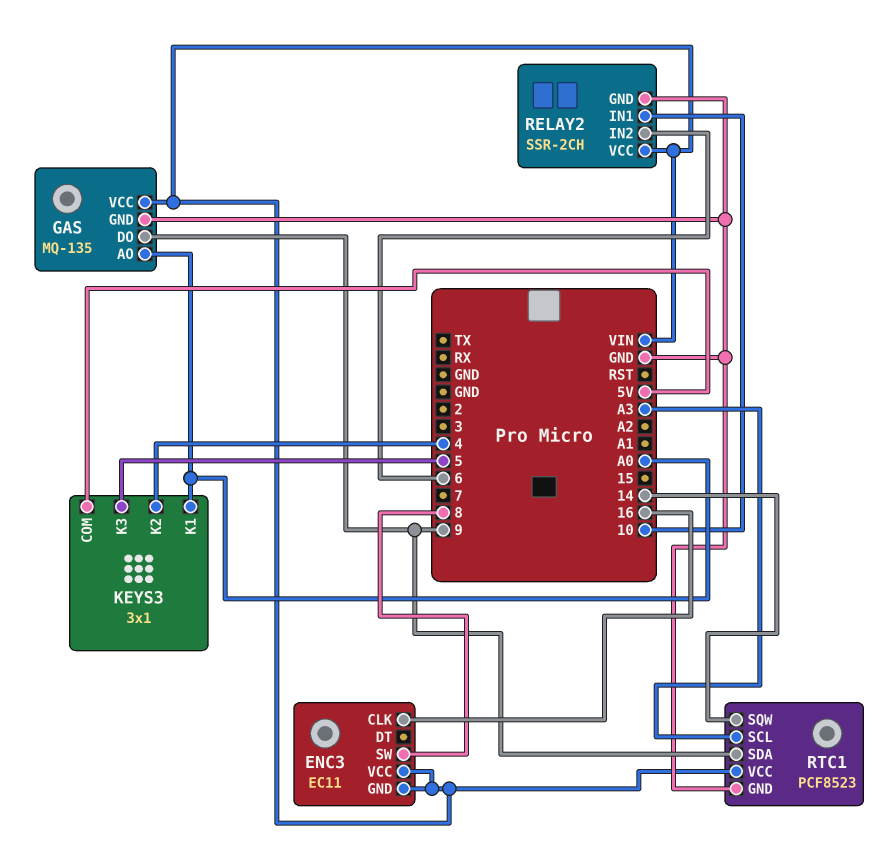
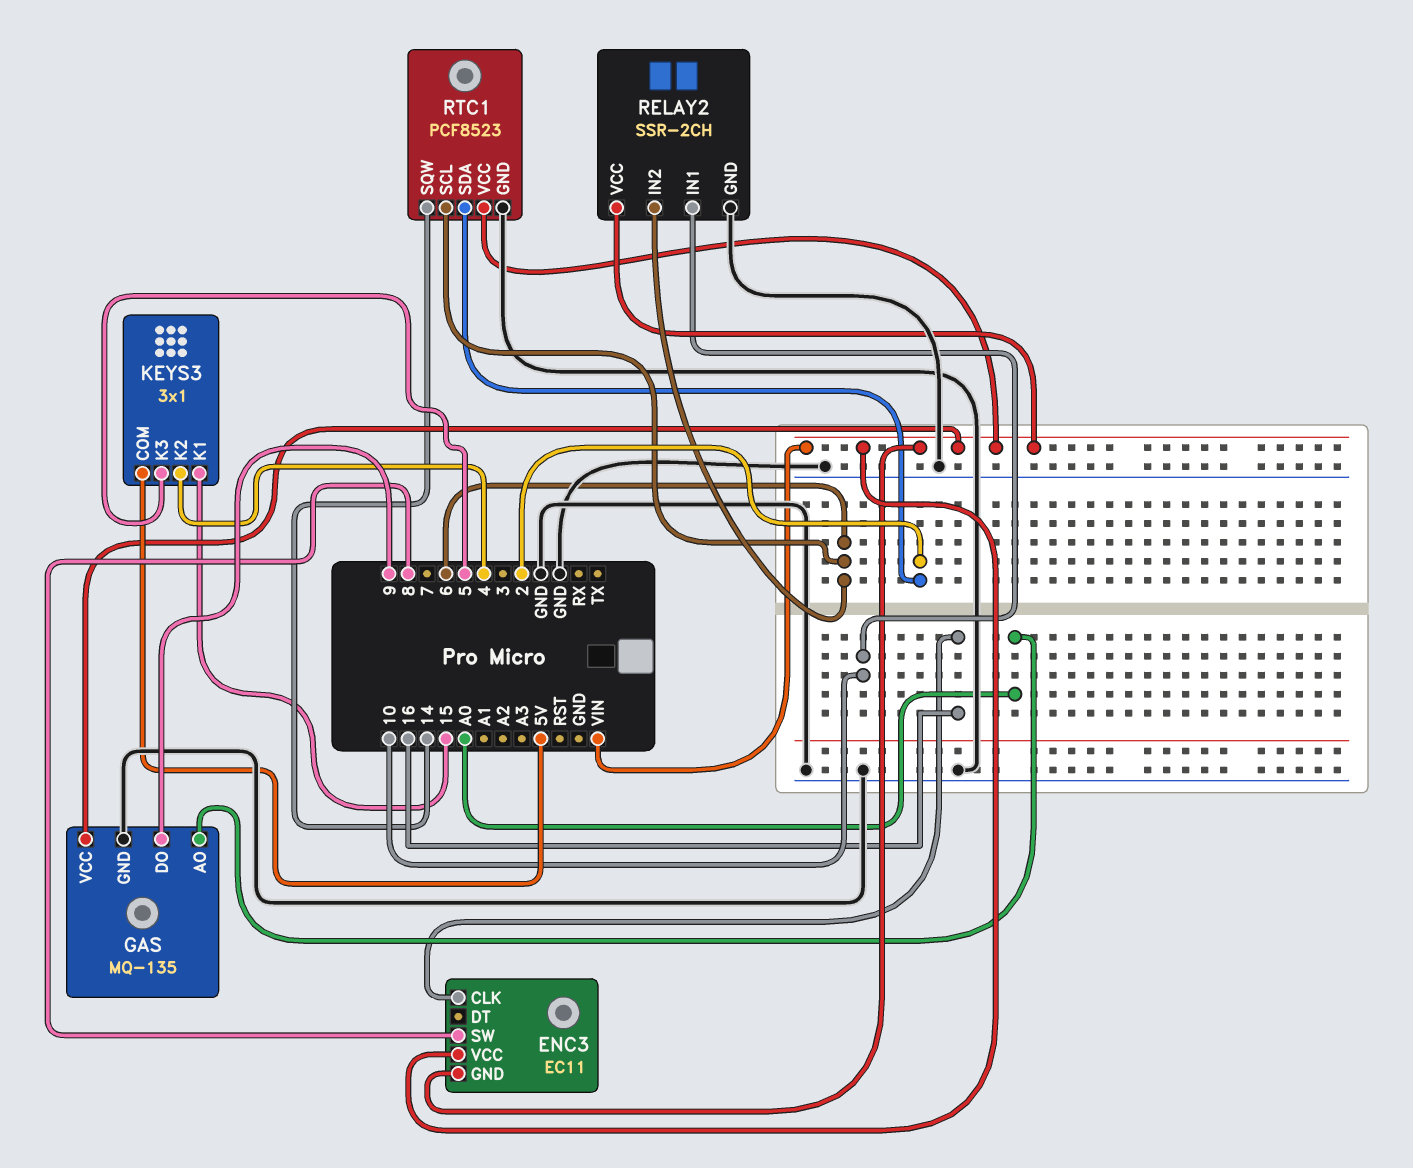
KEYS3 pin K1: A0 -> 15
RTC1 pin SCL: A3 -> 6
RTC1 pin SDA: 9 -> 2

